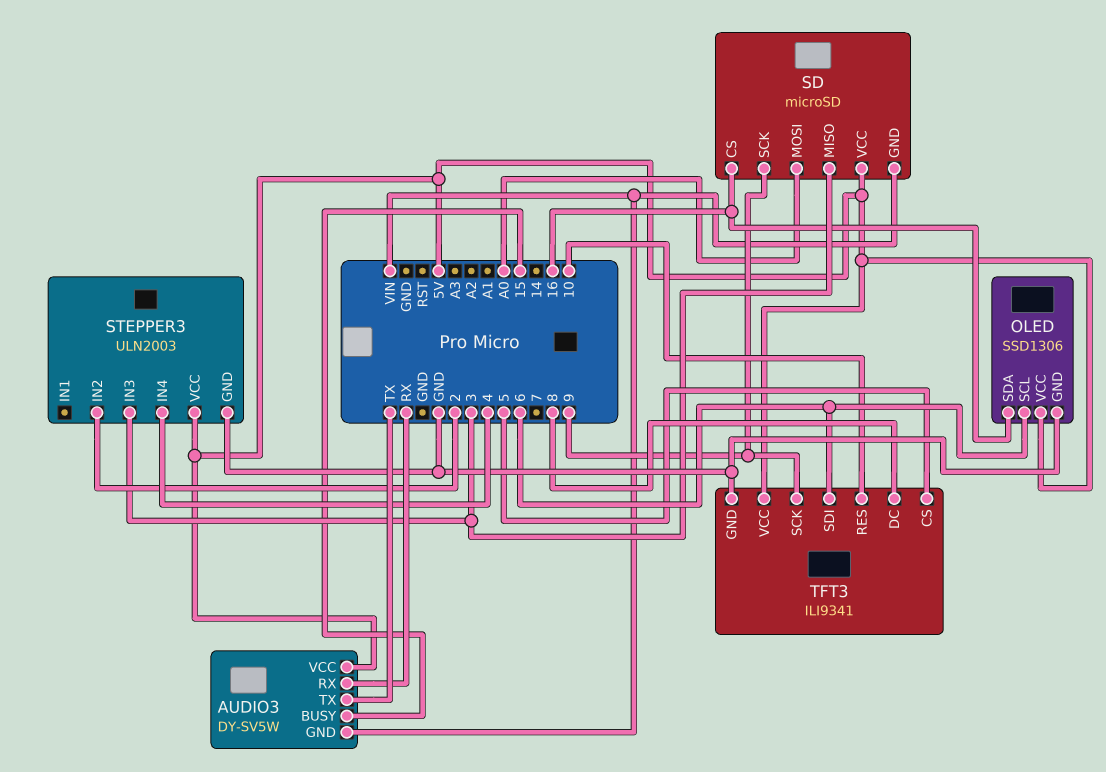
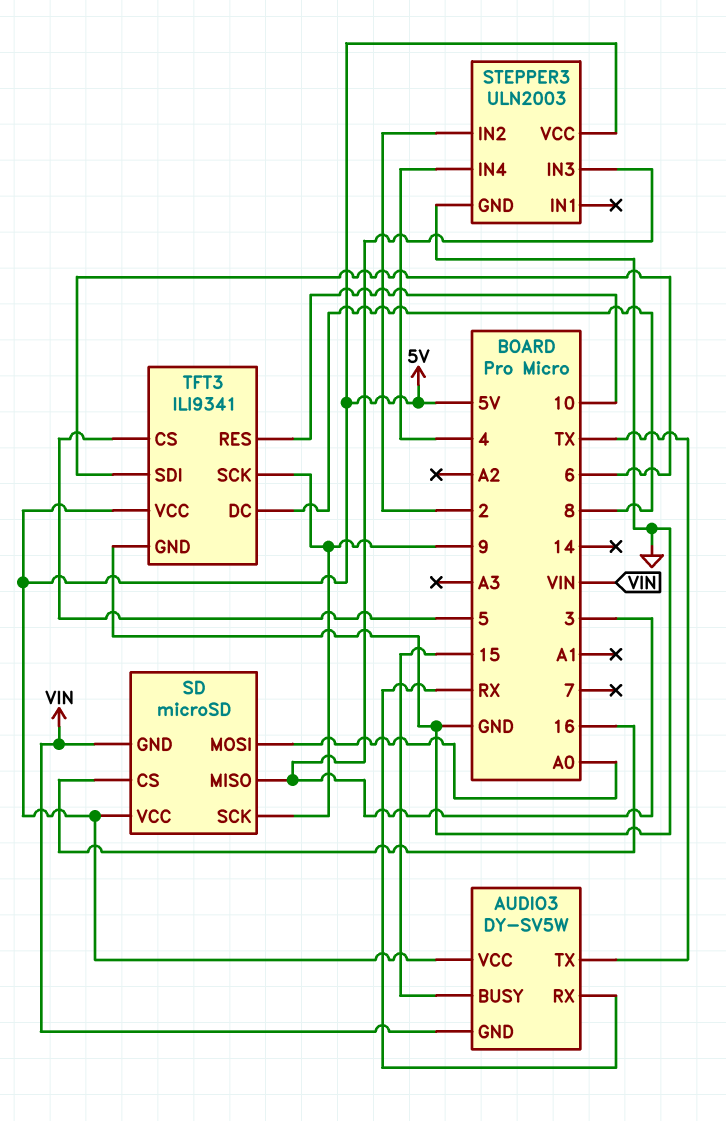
OLED: SSD1306 -> none
OLED pin GND: GND -> none
OLED pin SCL: 6 -> none
OLED pin SDA: 16 -> none
OLED pin VCC: 5V -> none

